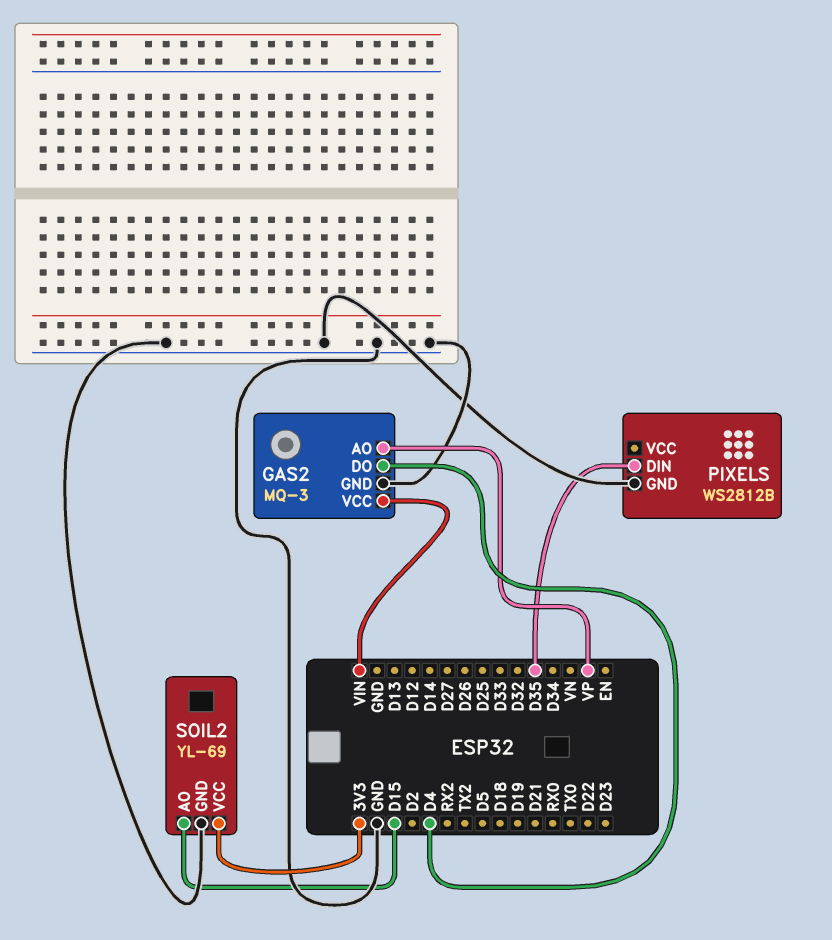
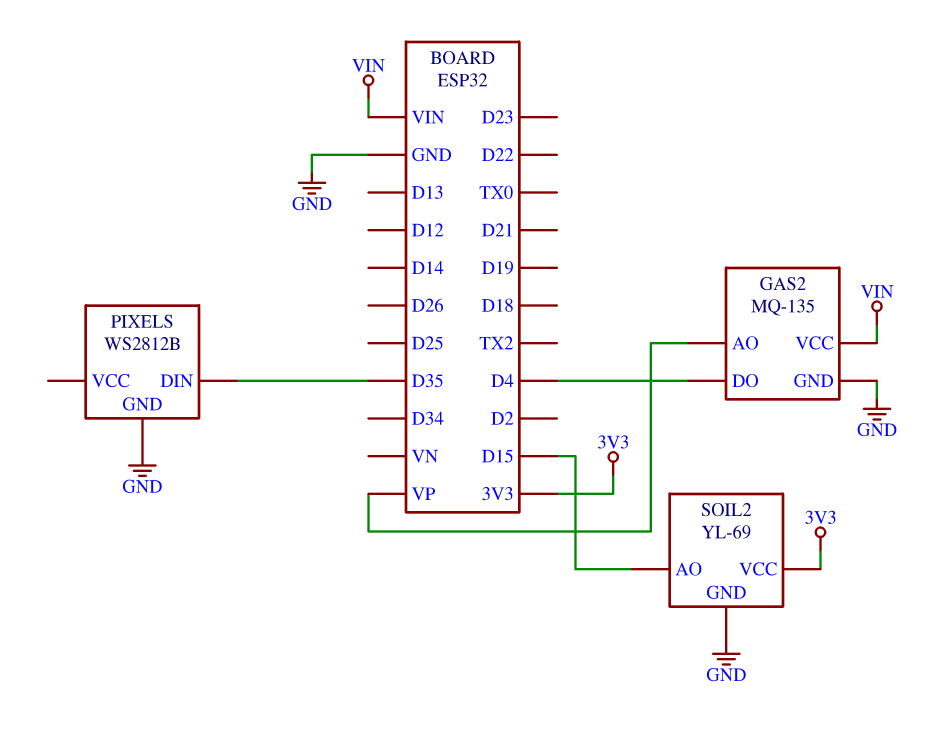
GAS2: MQ-3 -> MQ-135

